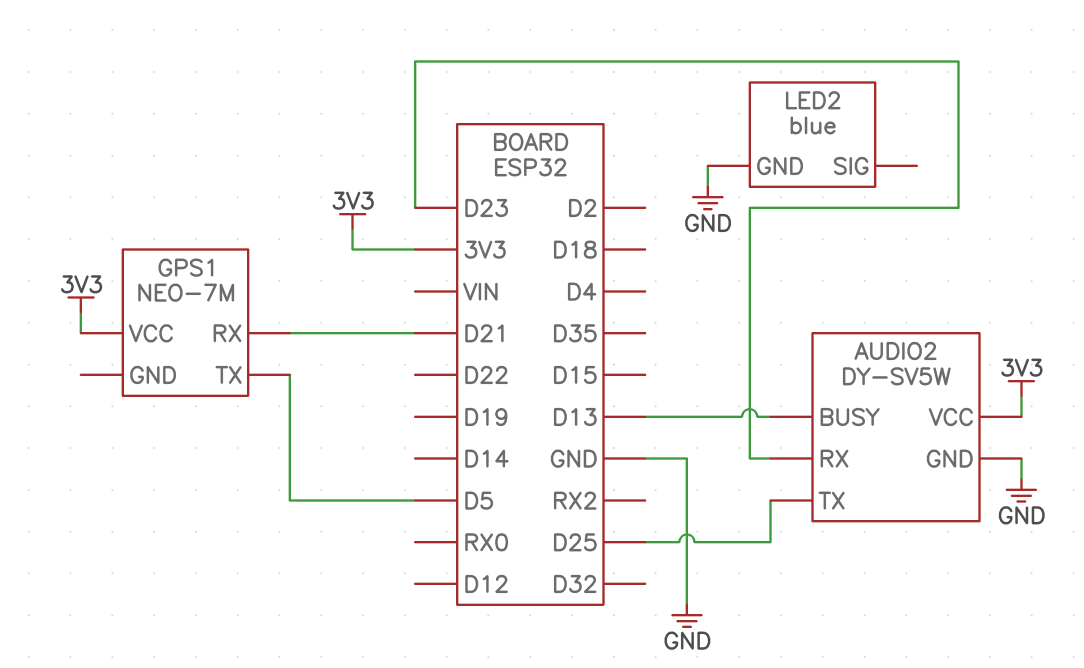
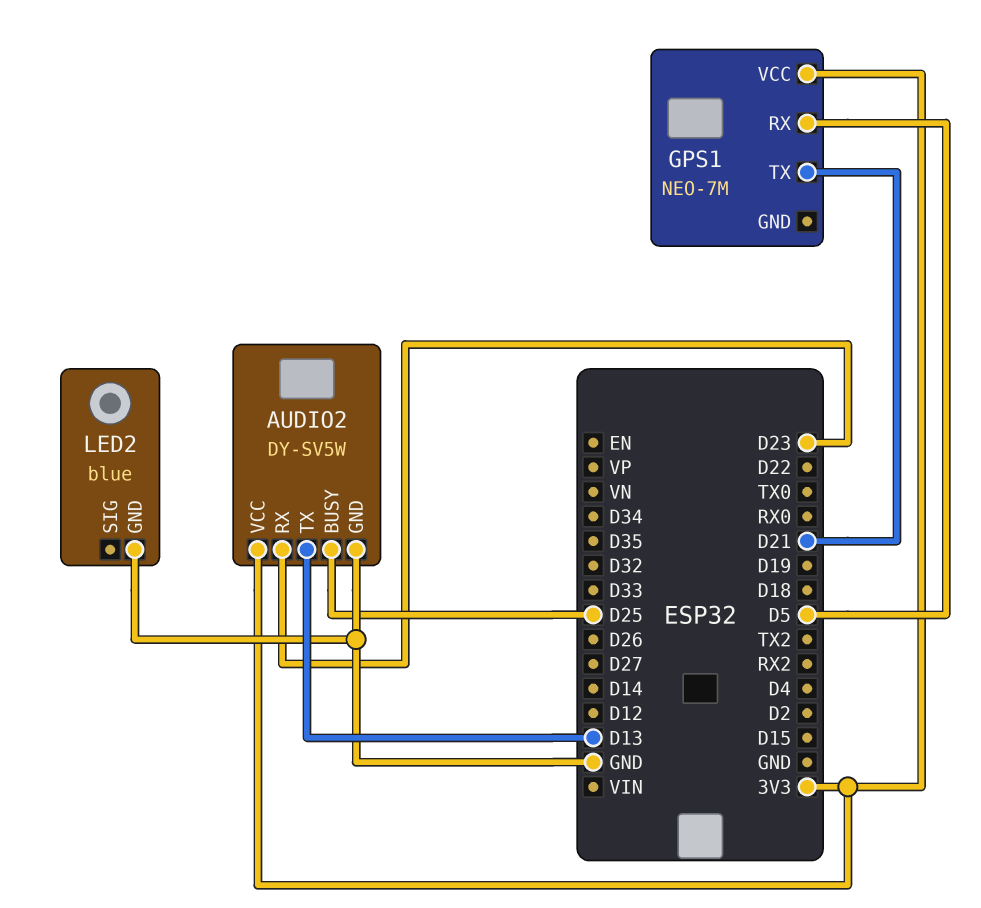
AUDIO2 pin BUSY: D13 -> D25
AUDIO2 pin TX: D25 -> D13
GPS1 pin RX: D21 -> D5
GPS1 pin TX: D5 -> D21

